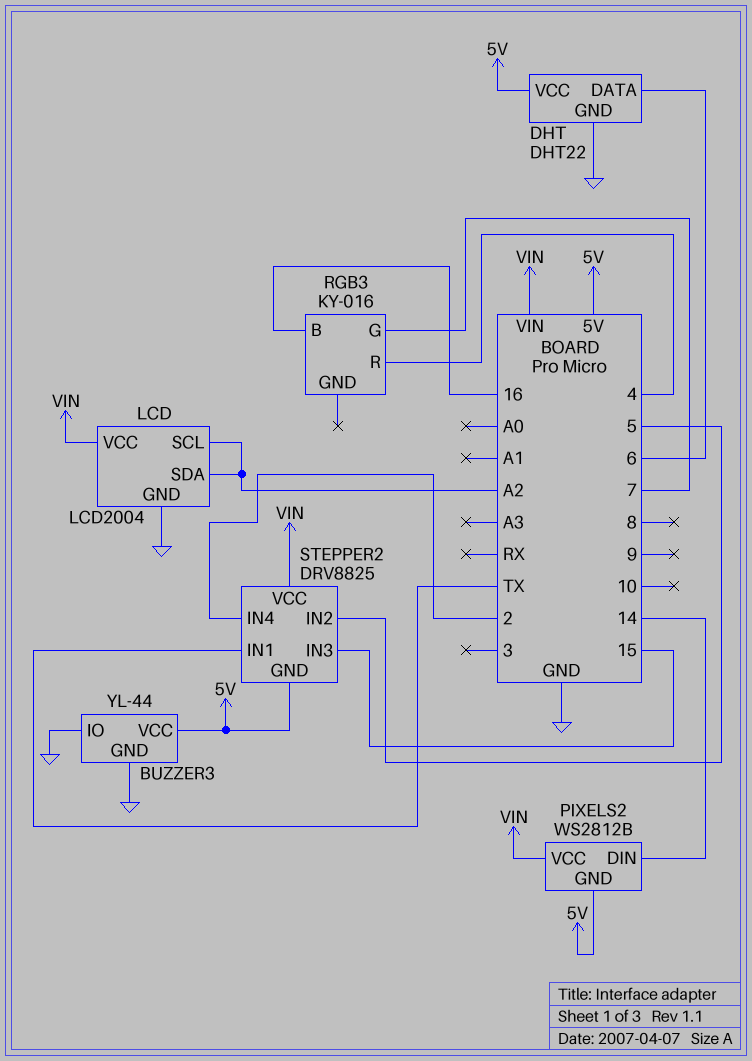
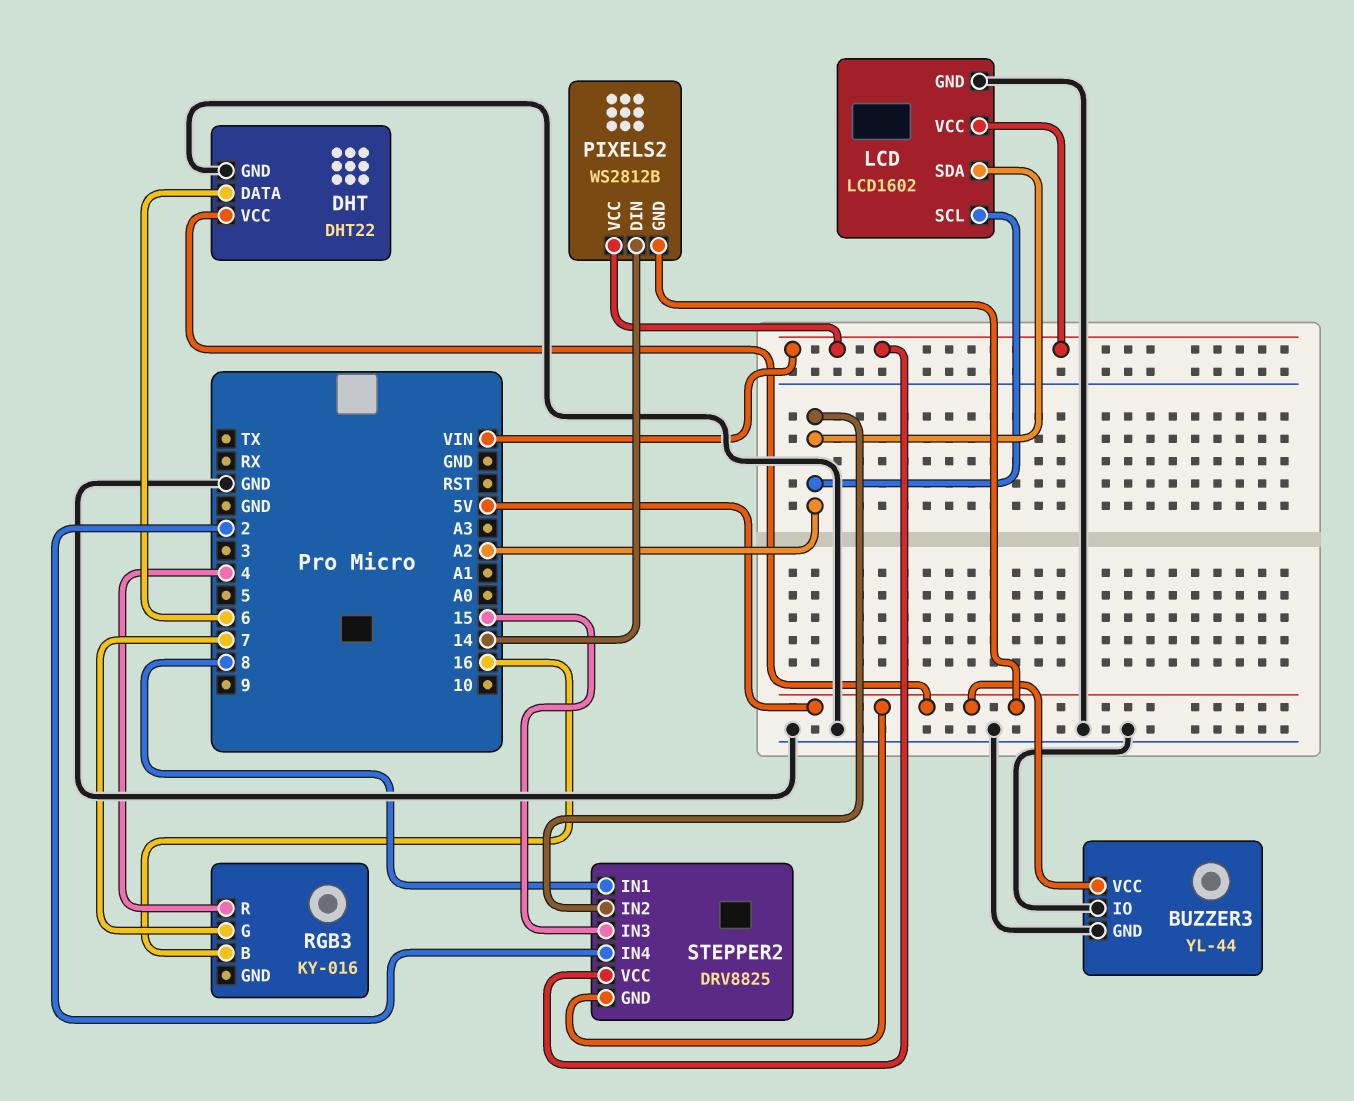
LCD: LCD2004 -> LCD1602
STEPPER2 pin IN1: TX -> 8
STEPPER2 pin IN2: 5 -> A2

